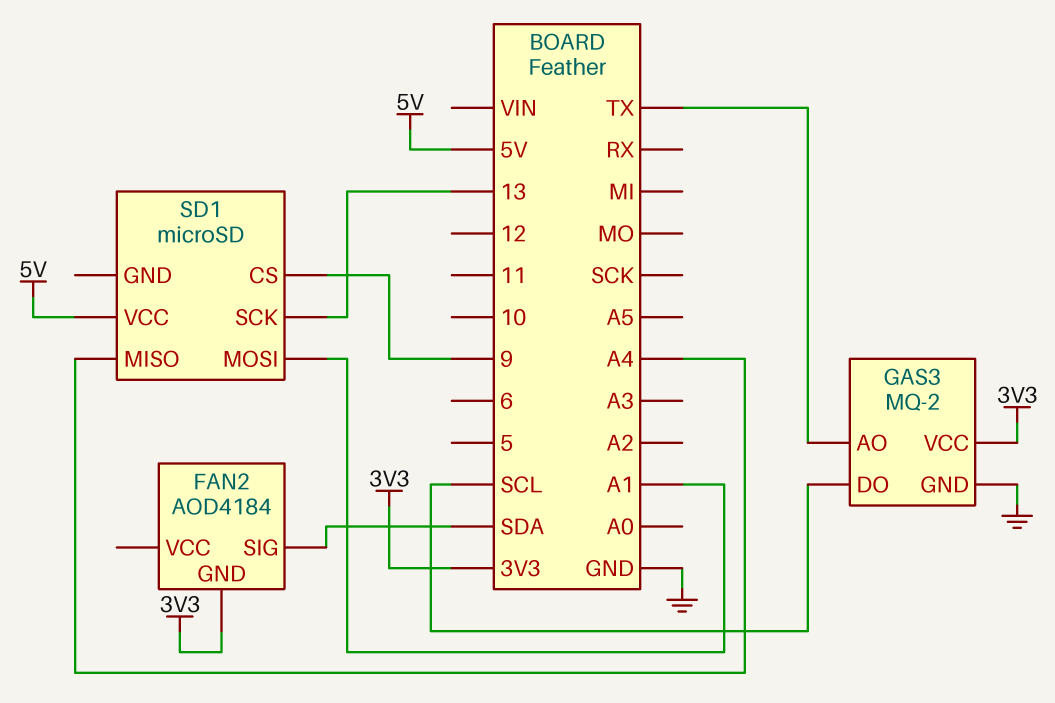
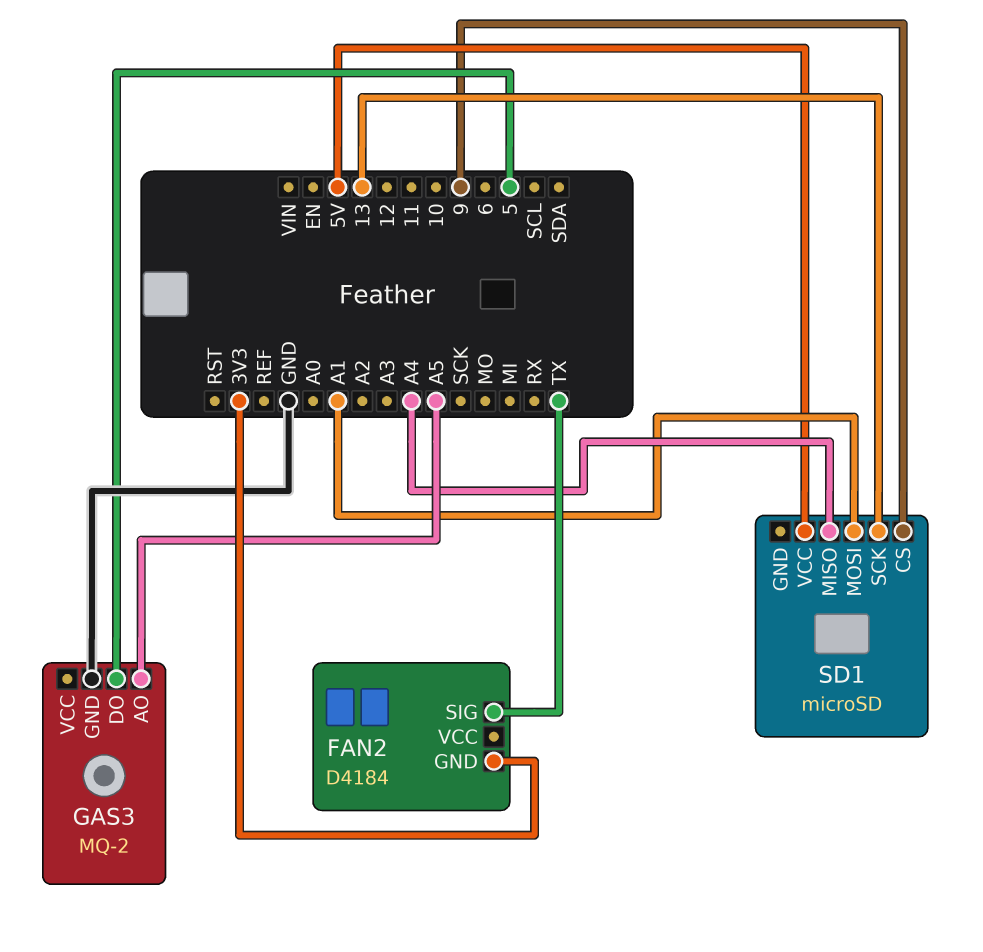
FAN2: AOD4184 -> D4184
FAN2 pin SIG: SDA -> TX
GAS3 pin AO: TX -> A5
GAS3 pin DO: SCL -> 5
GAS3 pin VCC: 3V3 -> none

